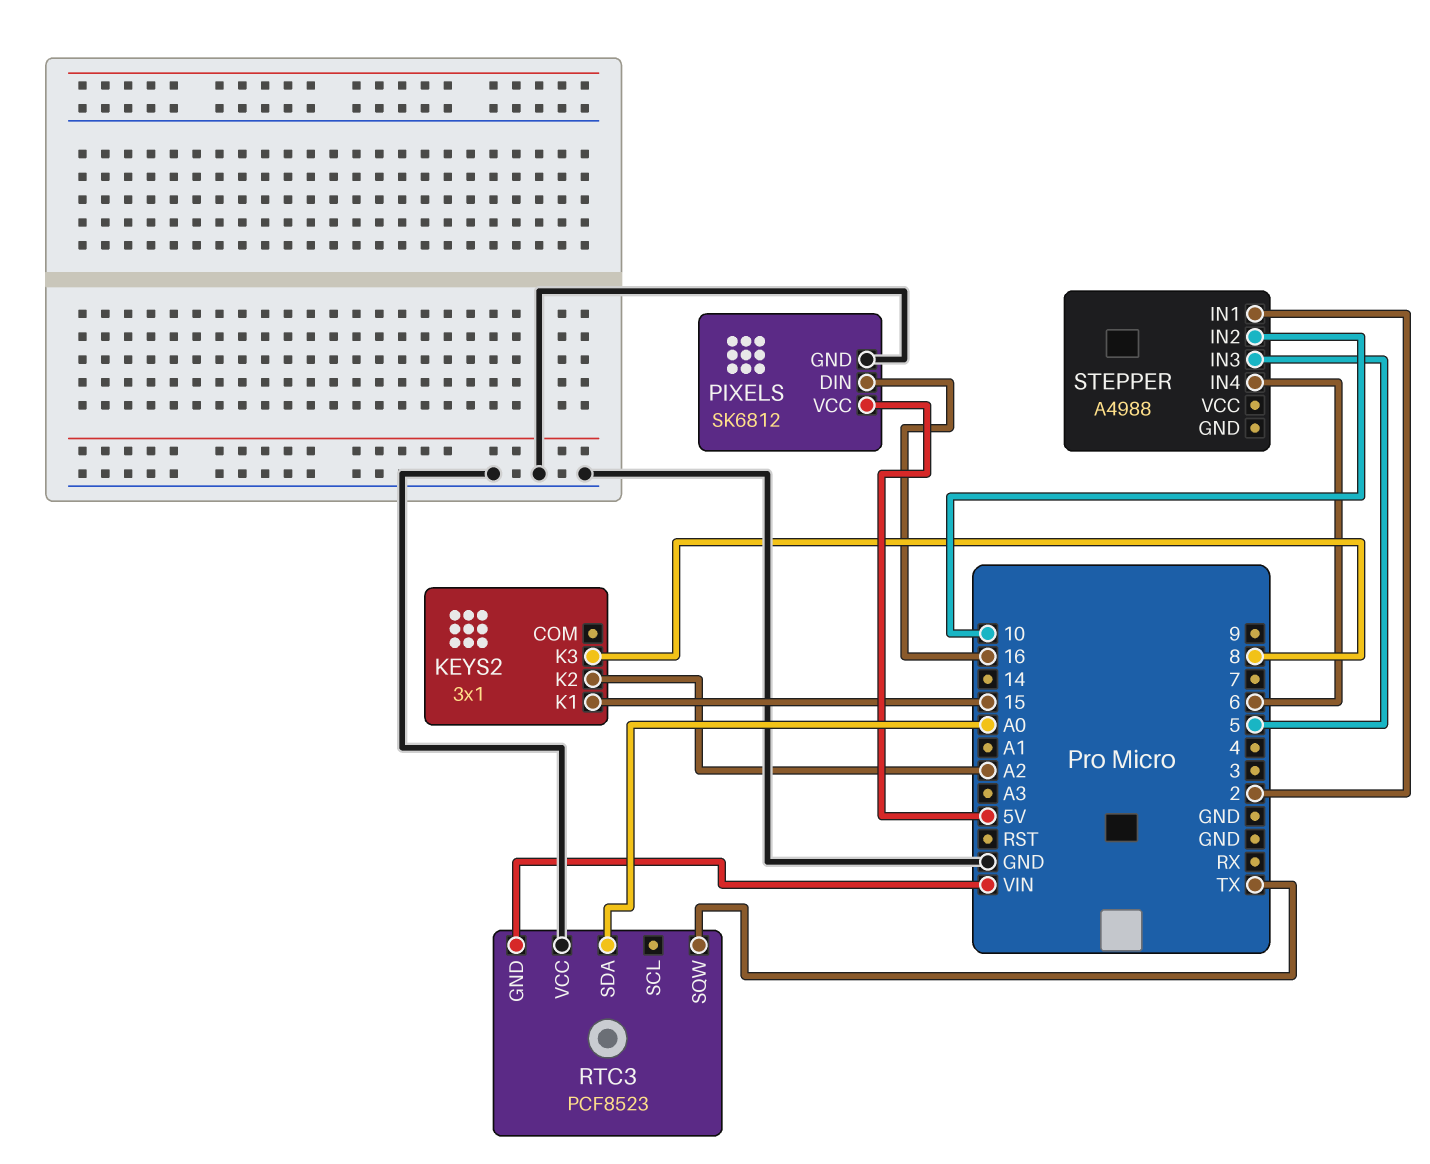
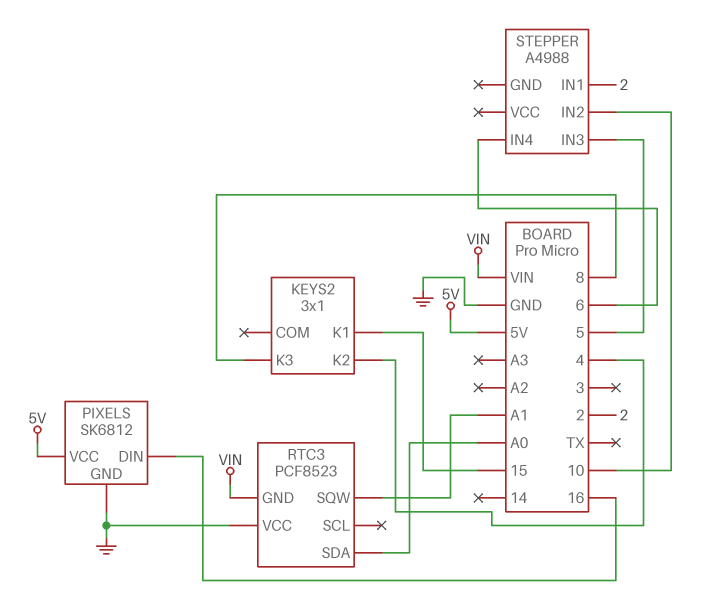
KEYS2 pin K2: A2 -> 4
RTC3 pin SQW: TX -> A1

